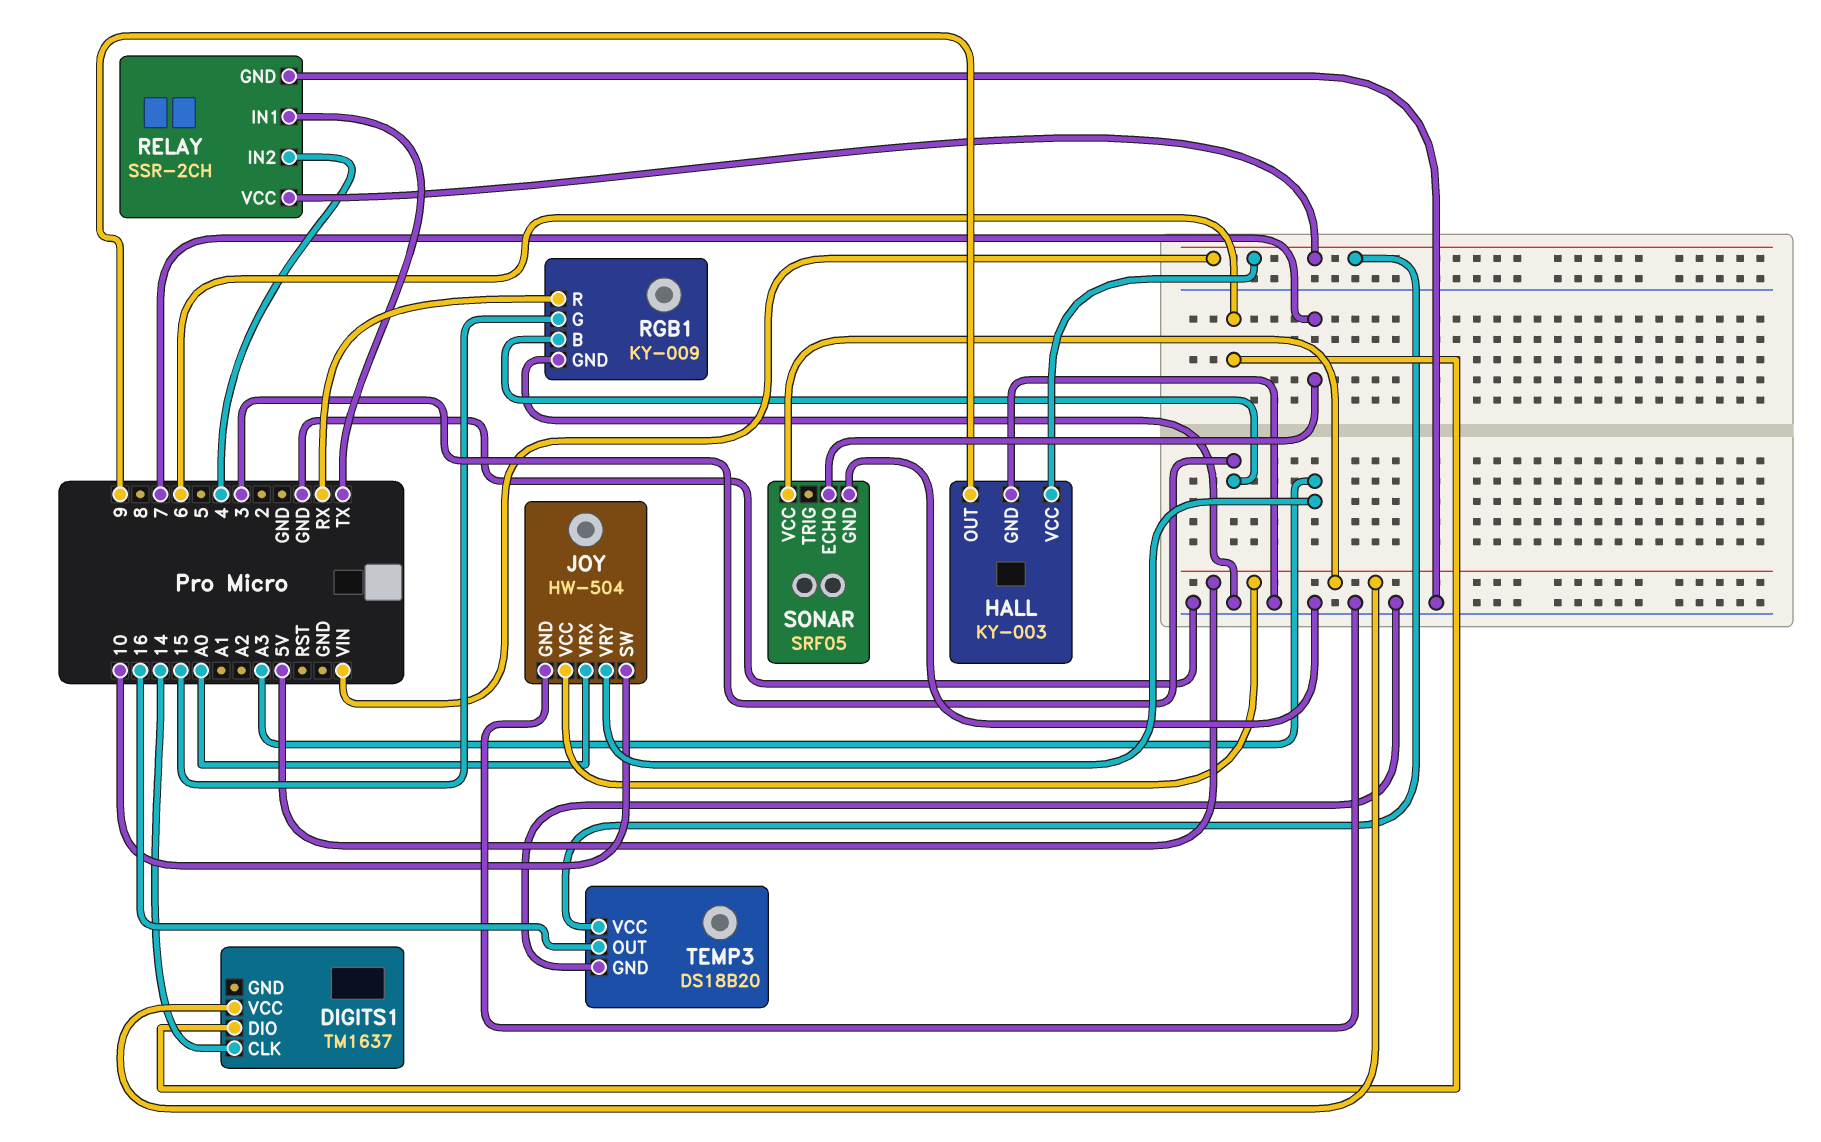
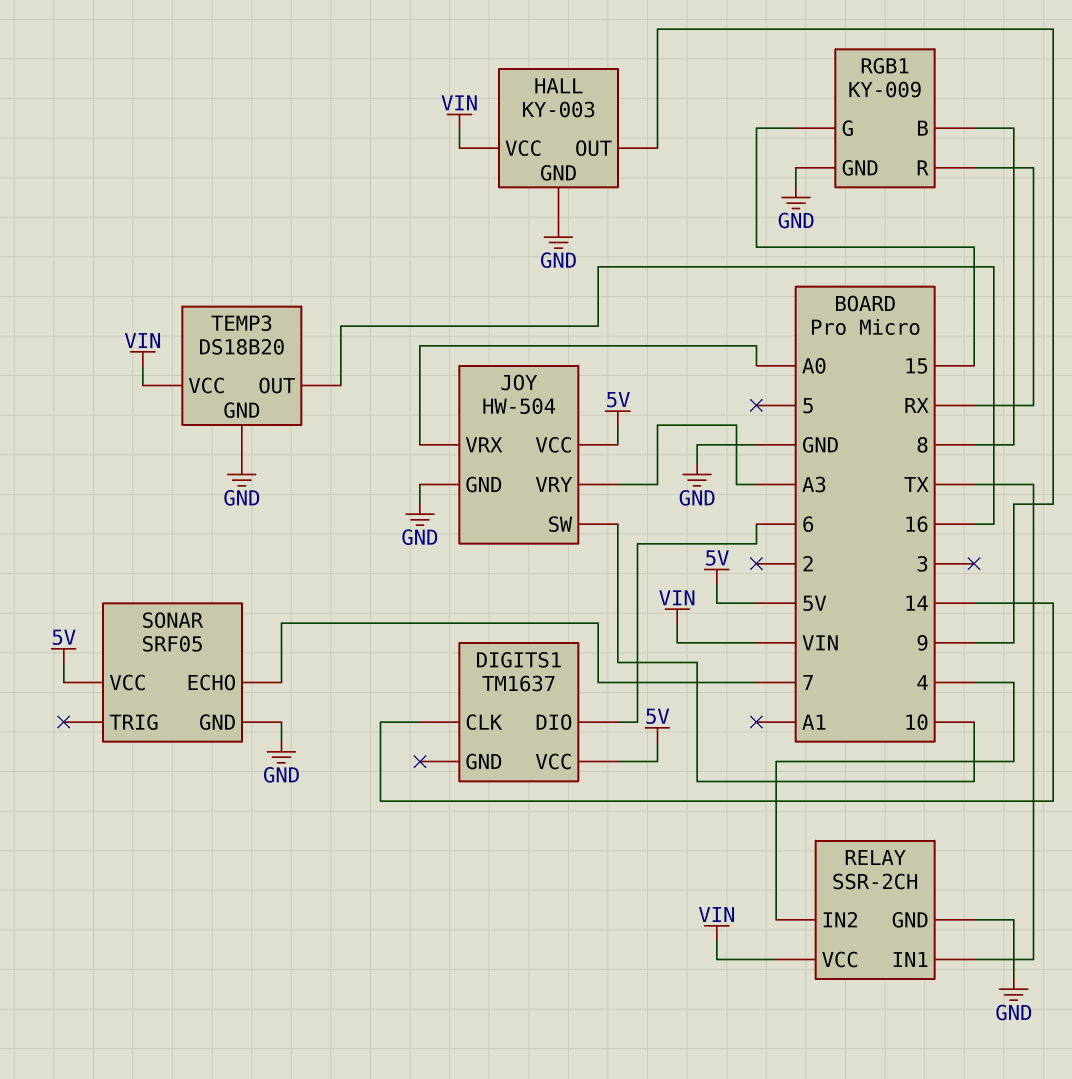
RGB1 pin B: 3 -> 8

